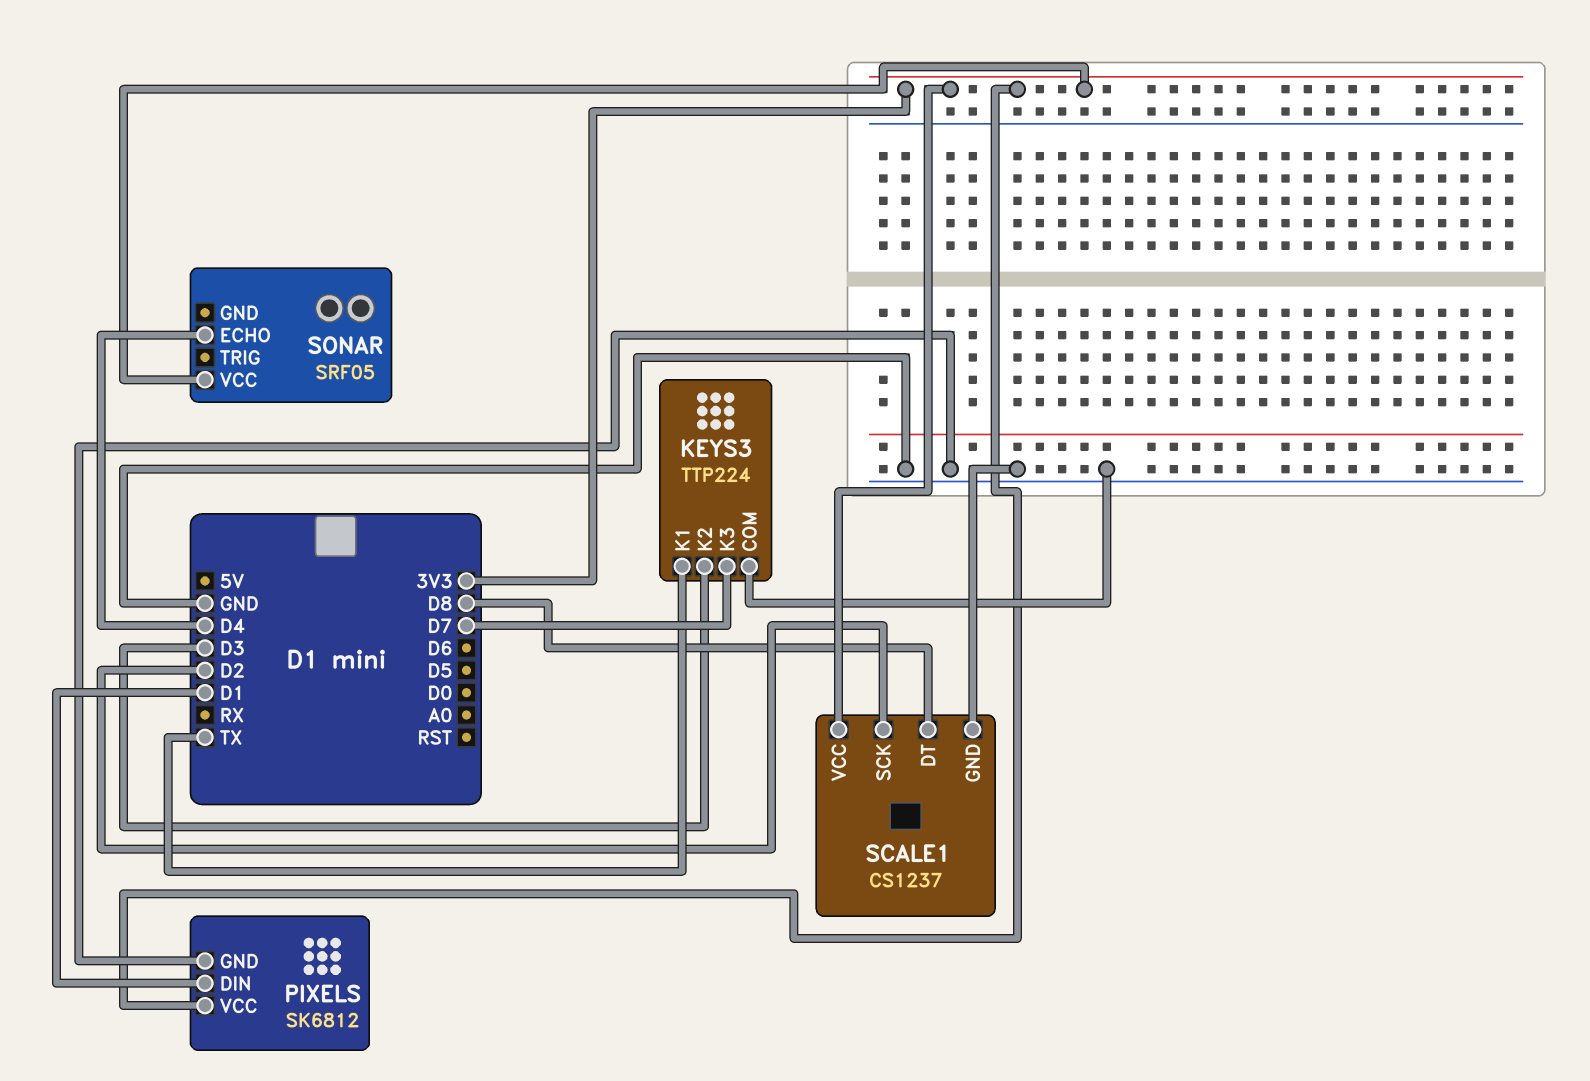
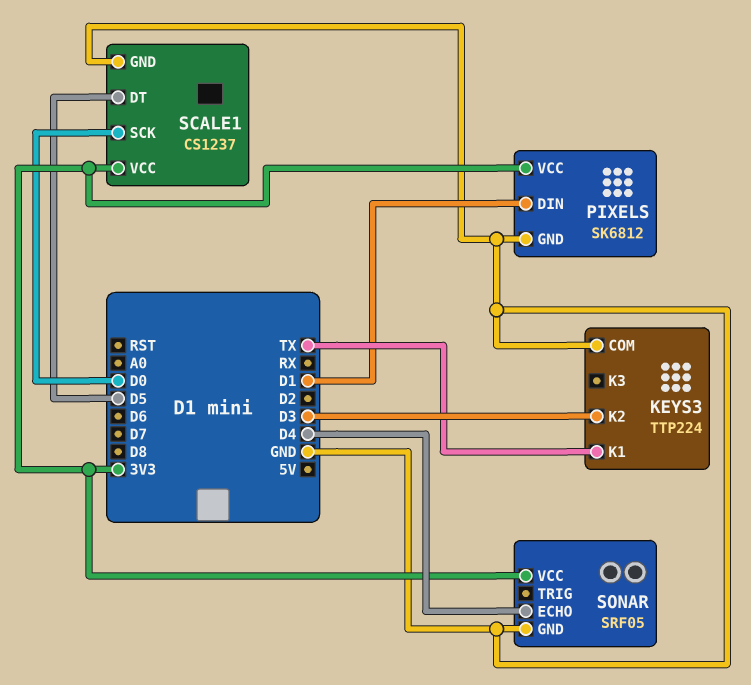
KEYS3 pin K3: D7 -> none
SCALE1 pin DT: D8 -> D5
SCALE1 pin SCK: D2 -> D0
SONAR pin GND: none -> GND

